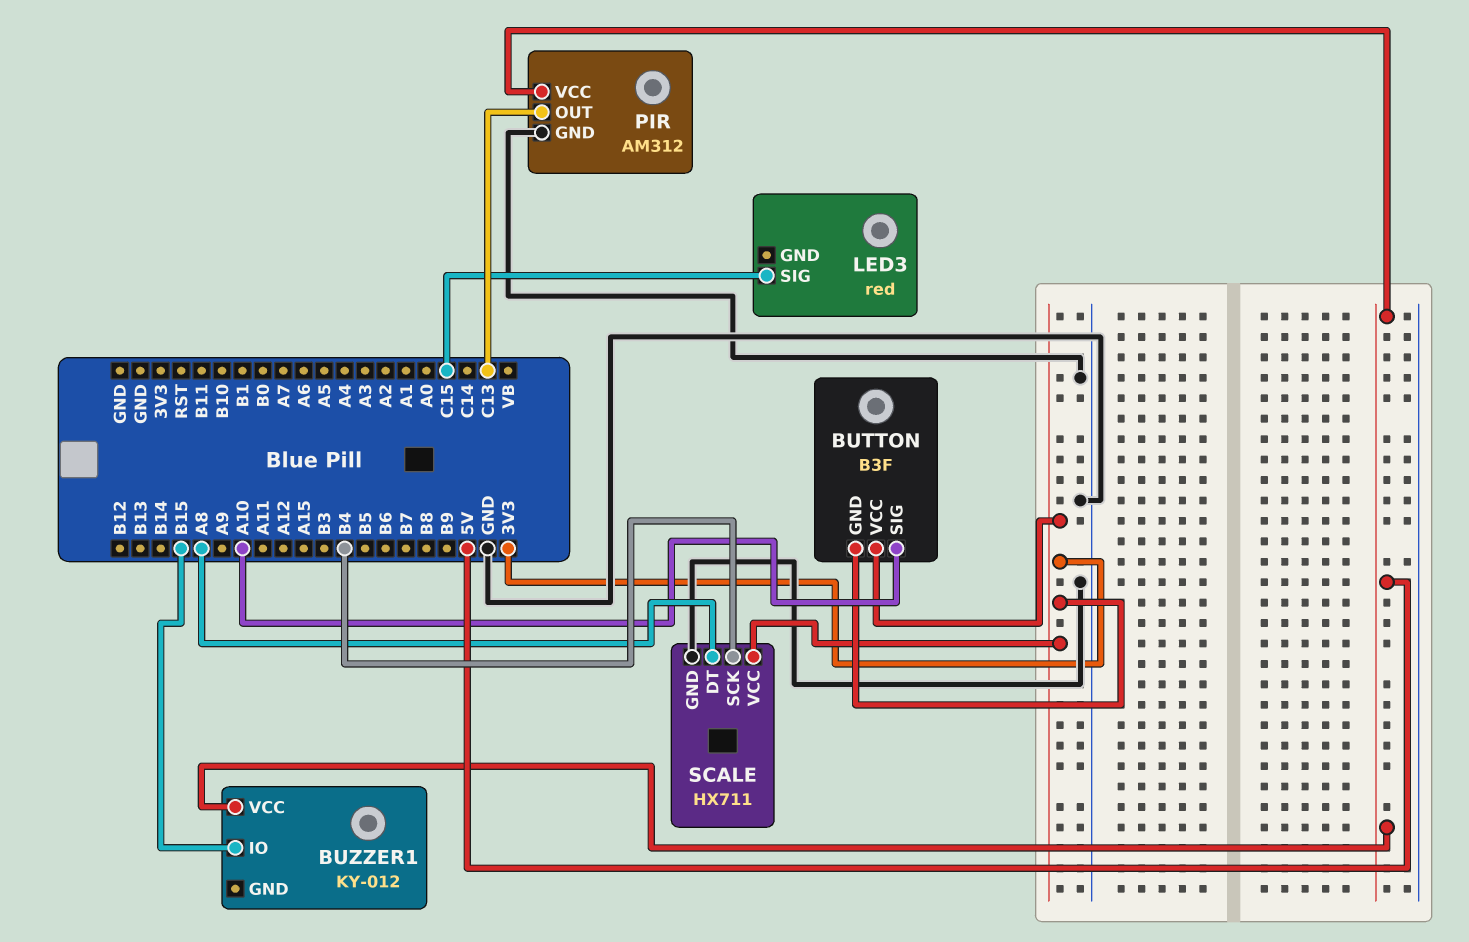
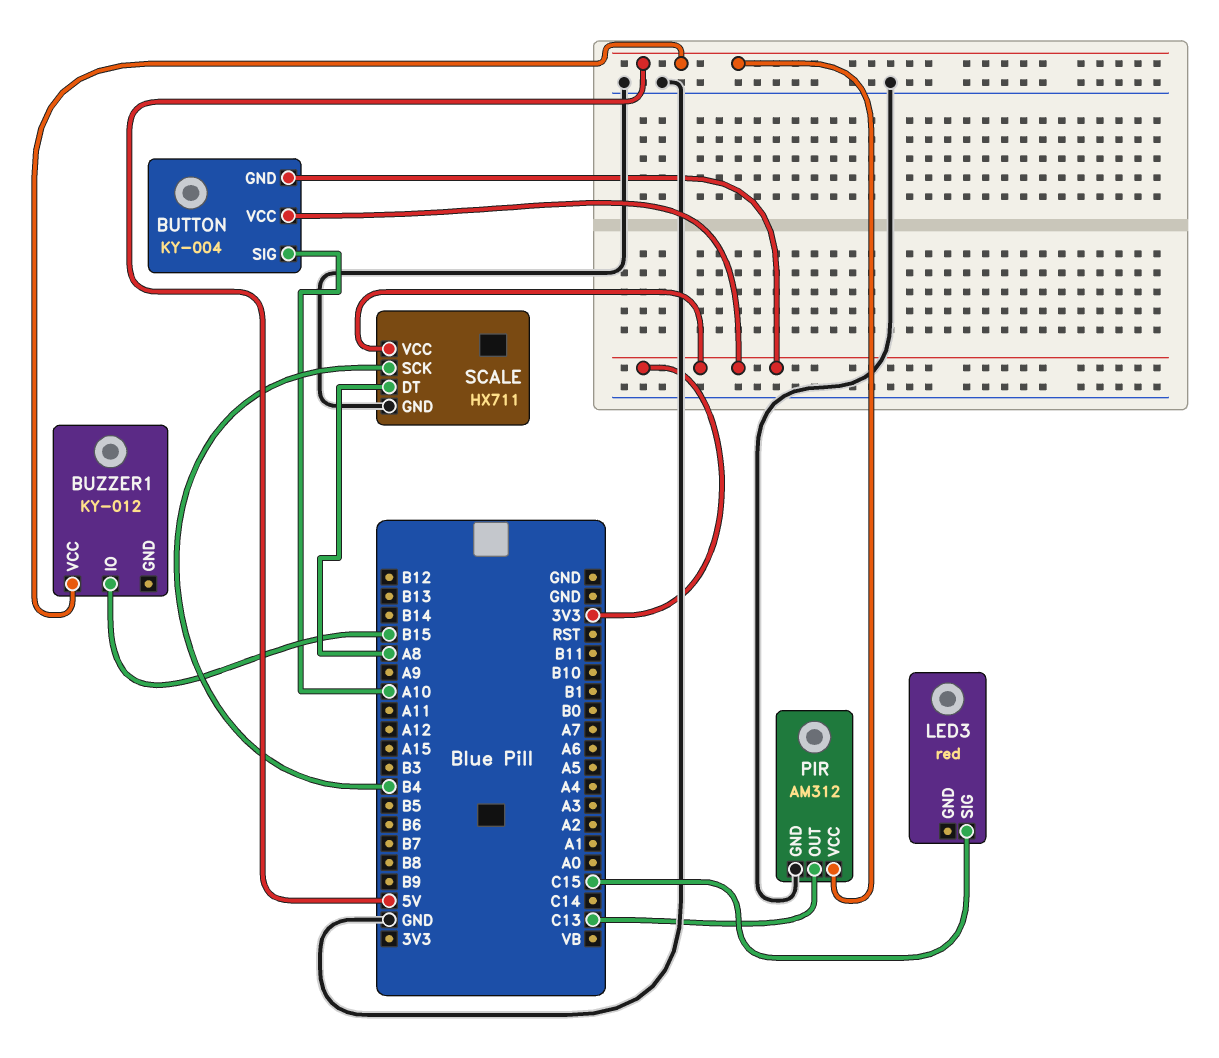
BUTTON: B3F -> KY-004

